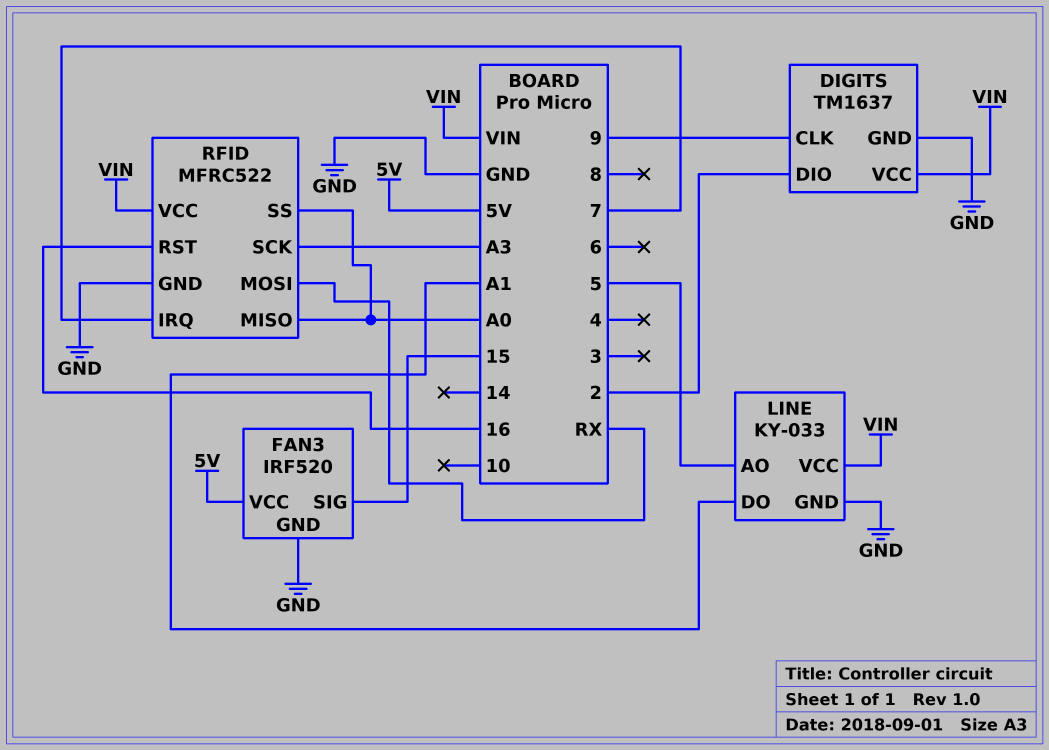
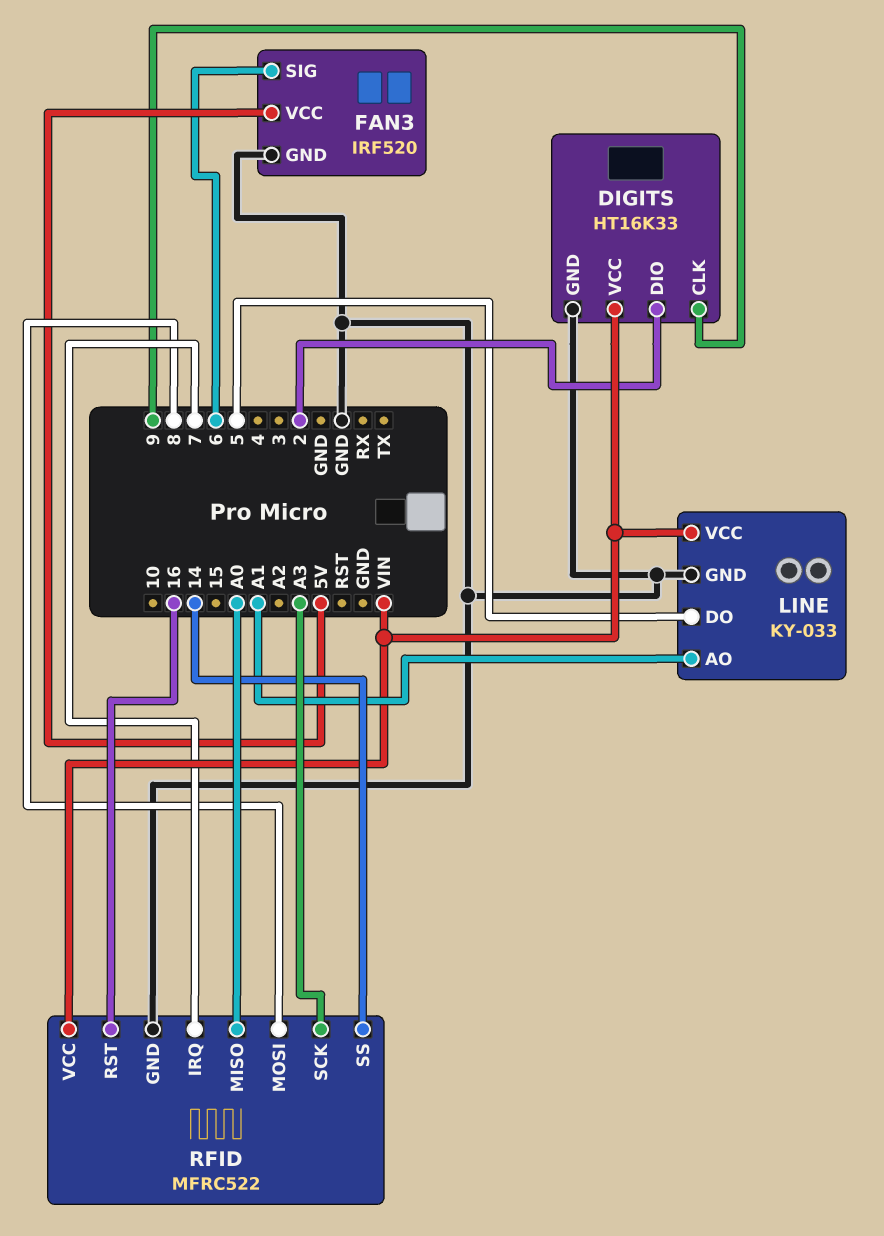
DIGITS: TM1637 -> HT16K33
FAN3 pin SIG: 15 -> 6
LINE pin AO: 5 -> A1
LINE pin DO: A1 -> 5
RFID pin MOSI: RX -> 8
RFID pin SS: A0 -> 14

